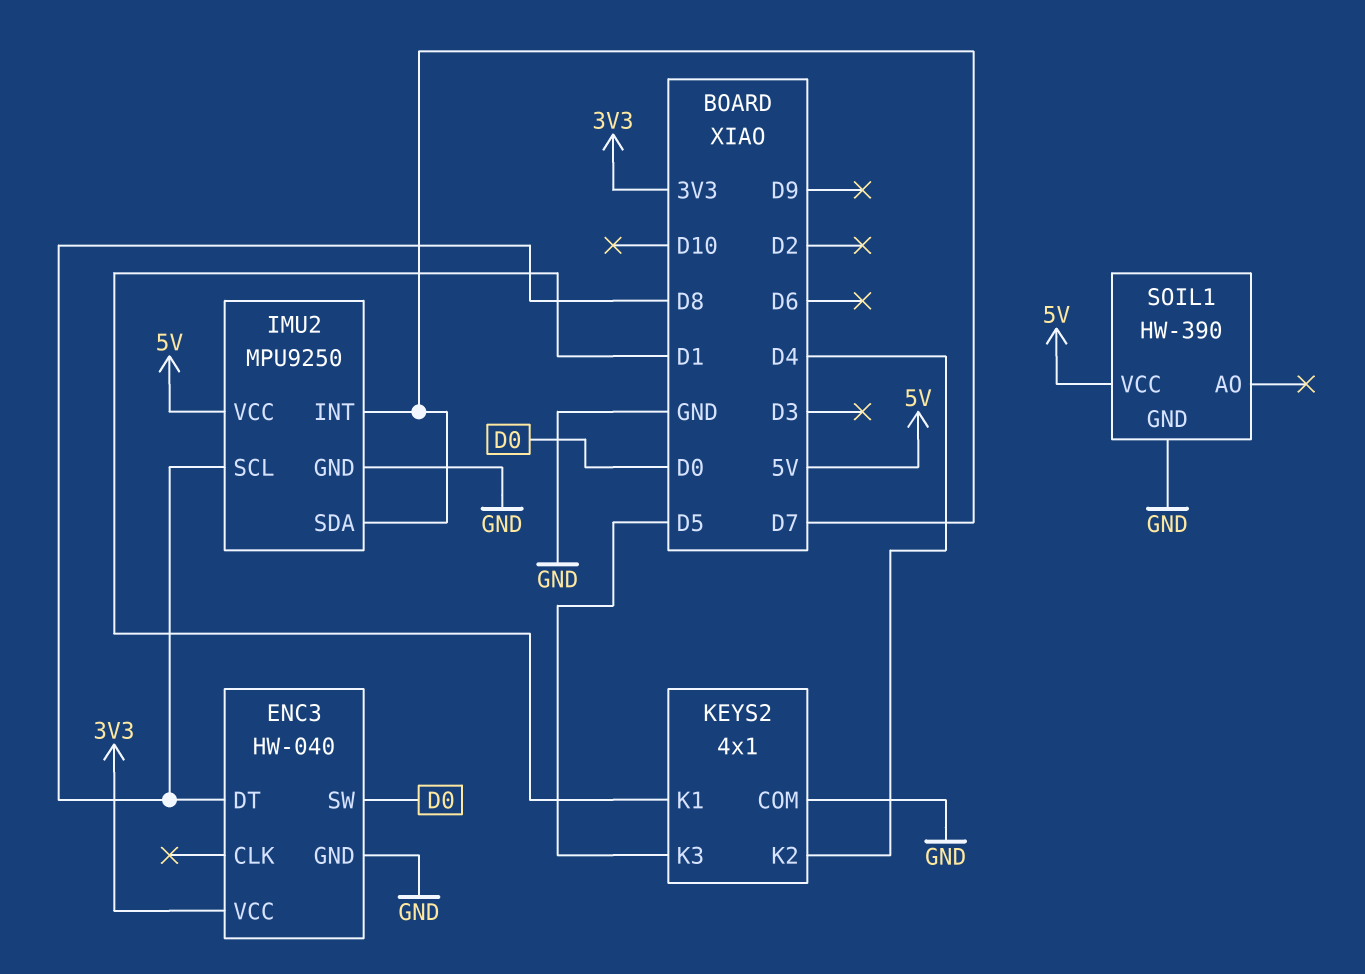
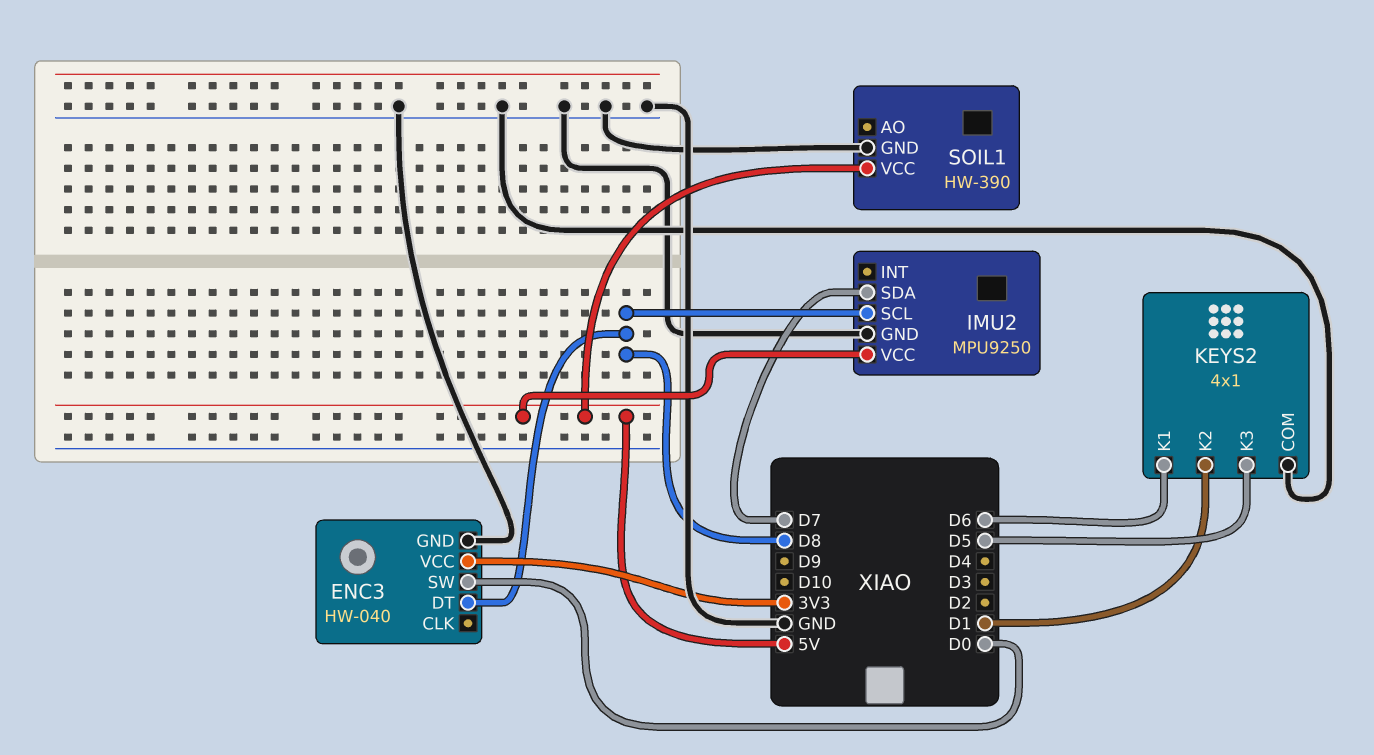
IMU2 pin INT: D7 -> none
KEYS2 pin K1: D1 -> D6
KEYS2 pin K2: D4 -> D1

